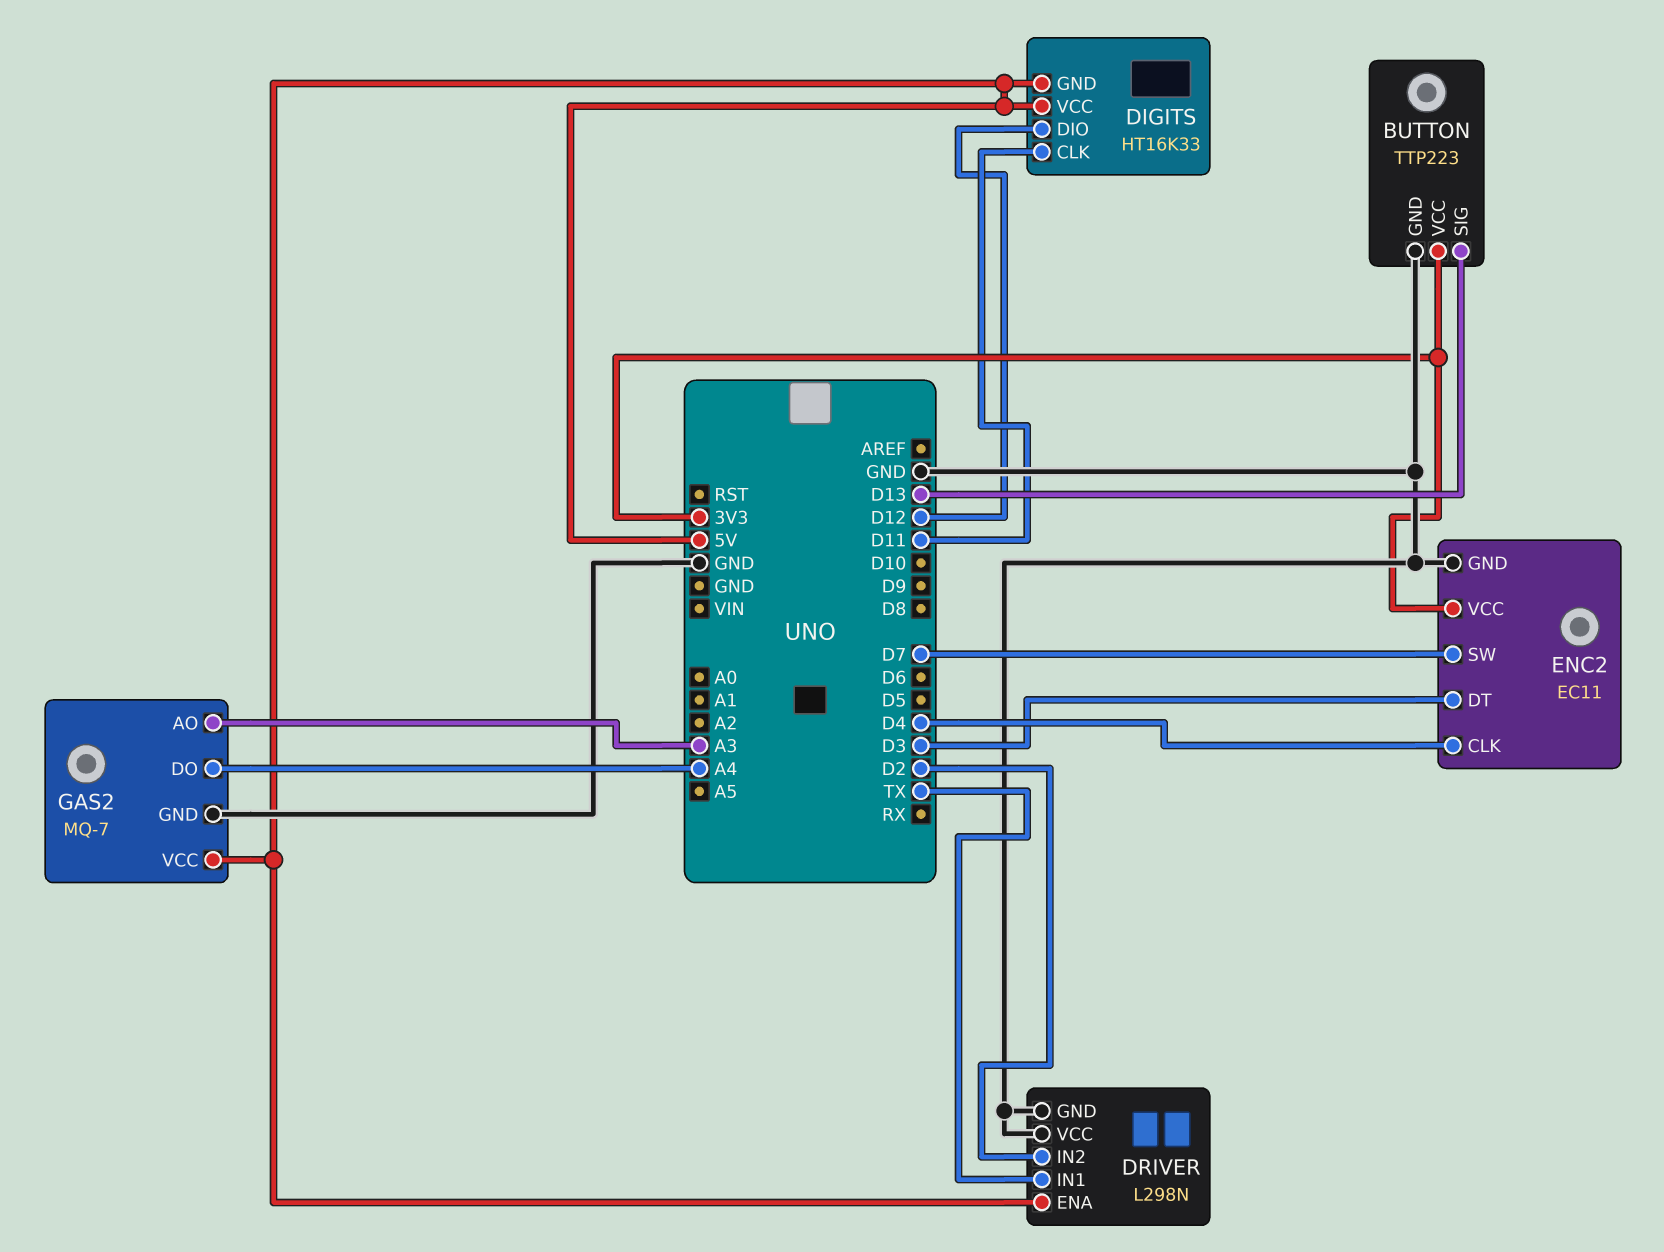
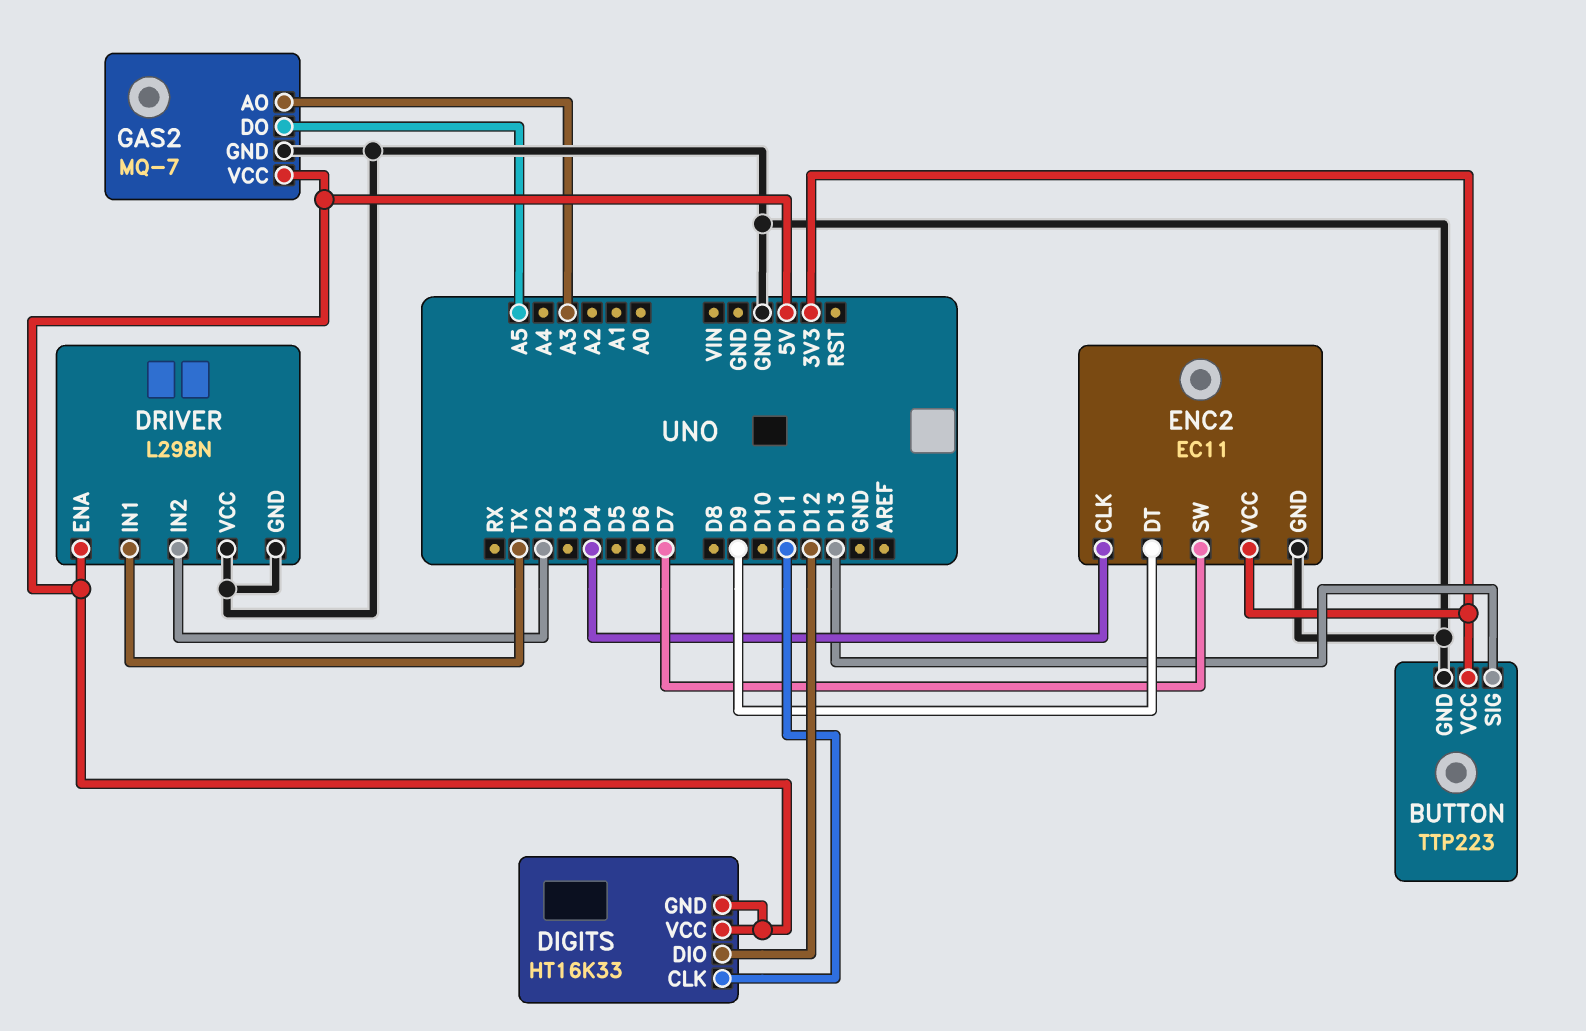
ENC2 pin DT: D3 -> D9
GAS2 pin DO: A4 -> A5

